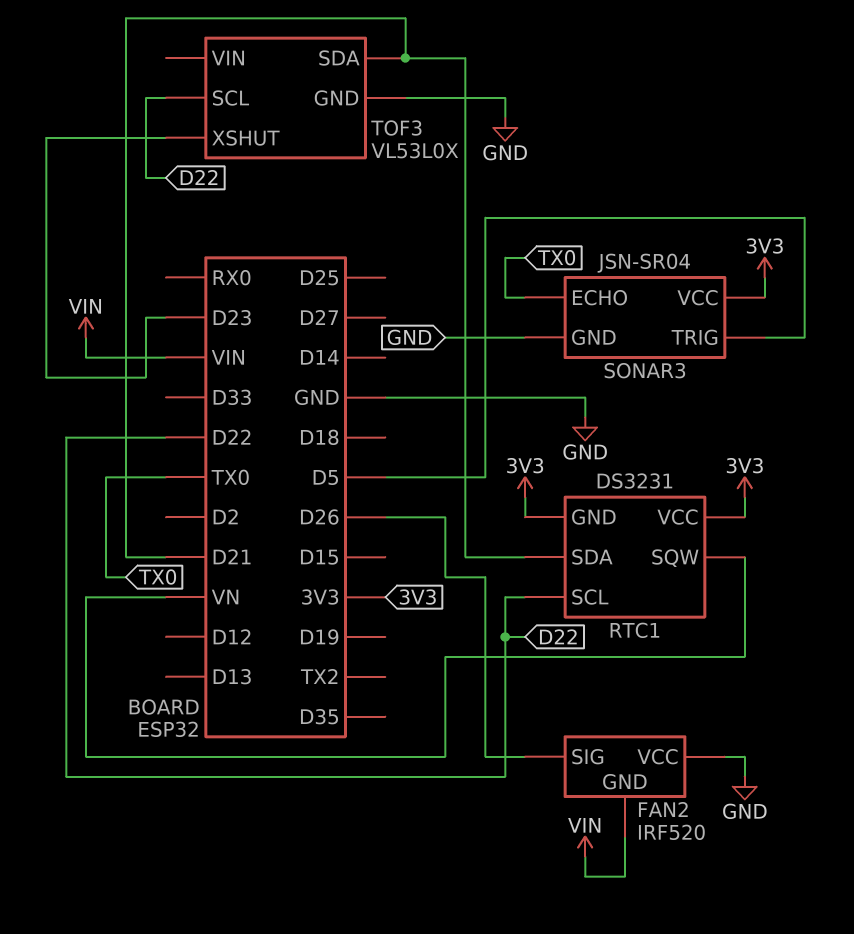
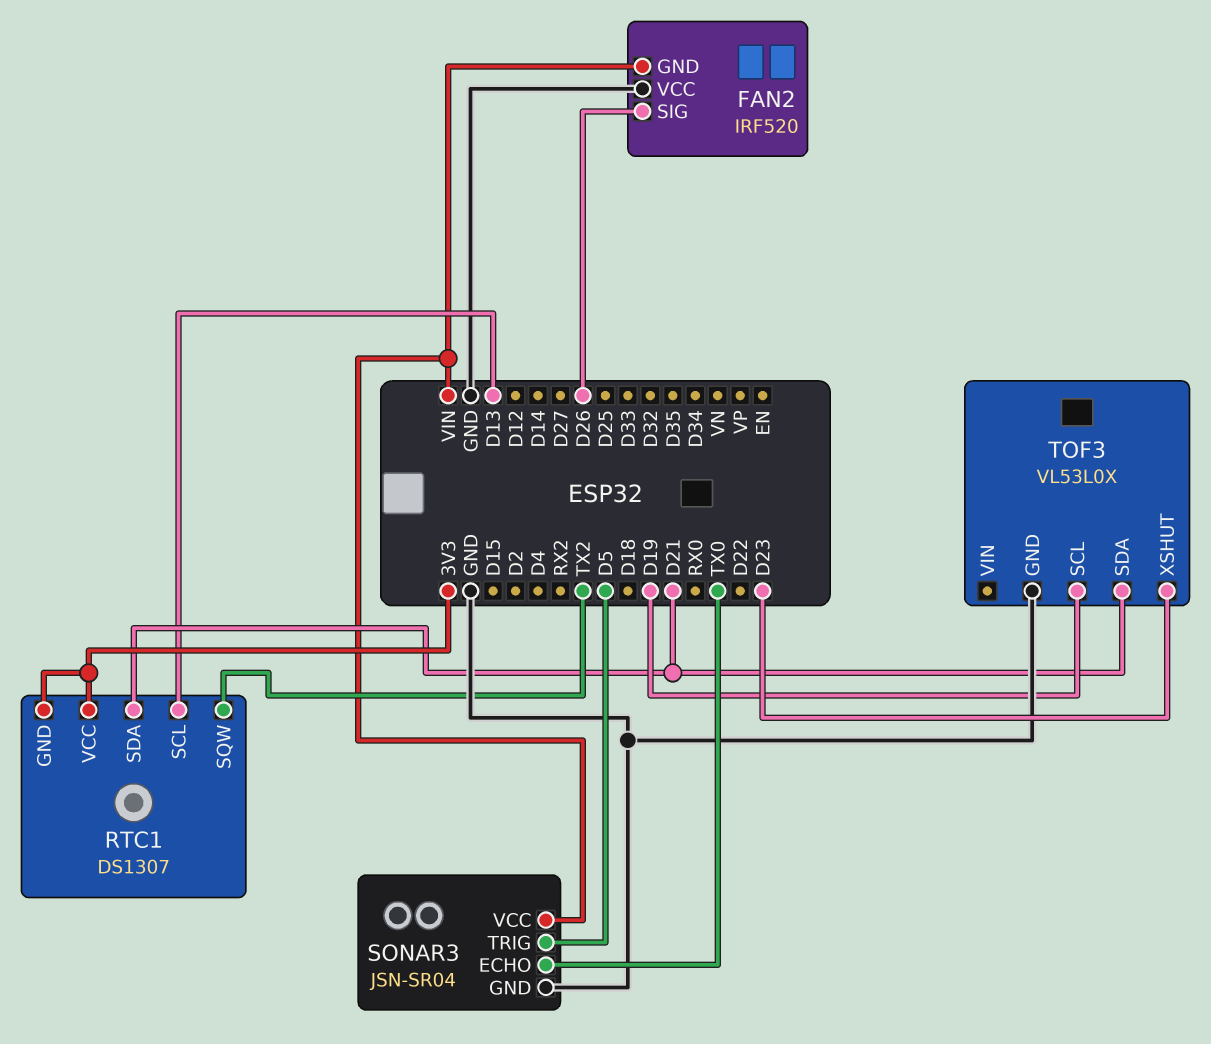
RTC1: DS3231 -> DS1307
RTC1 pin SCL: D22 -> D13
RTC1 pin SQW: VN -> TX2
SONAR3 pin VCC: 3V3 -> VIN
TOF3 pin SCL: D22 -> D19

